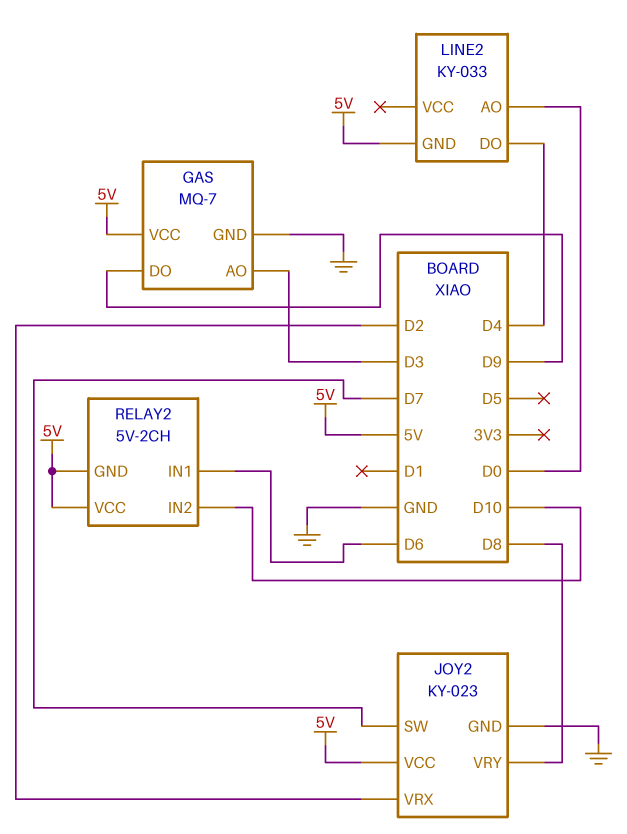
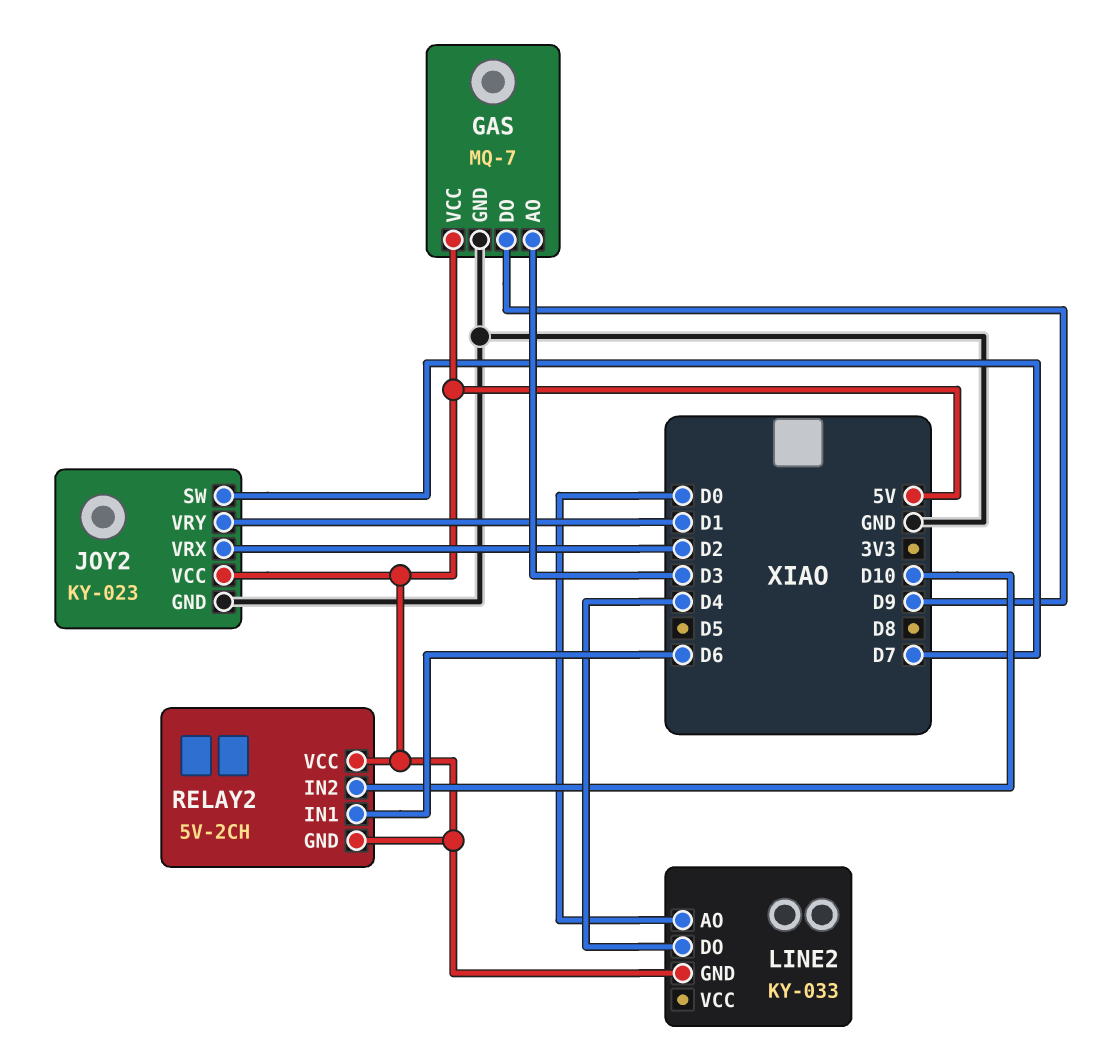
JOY2 pin VRY: D8 -> D1

